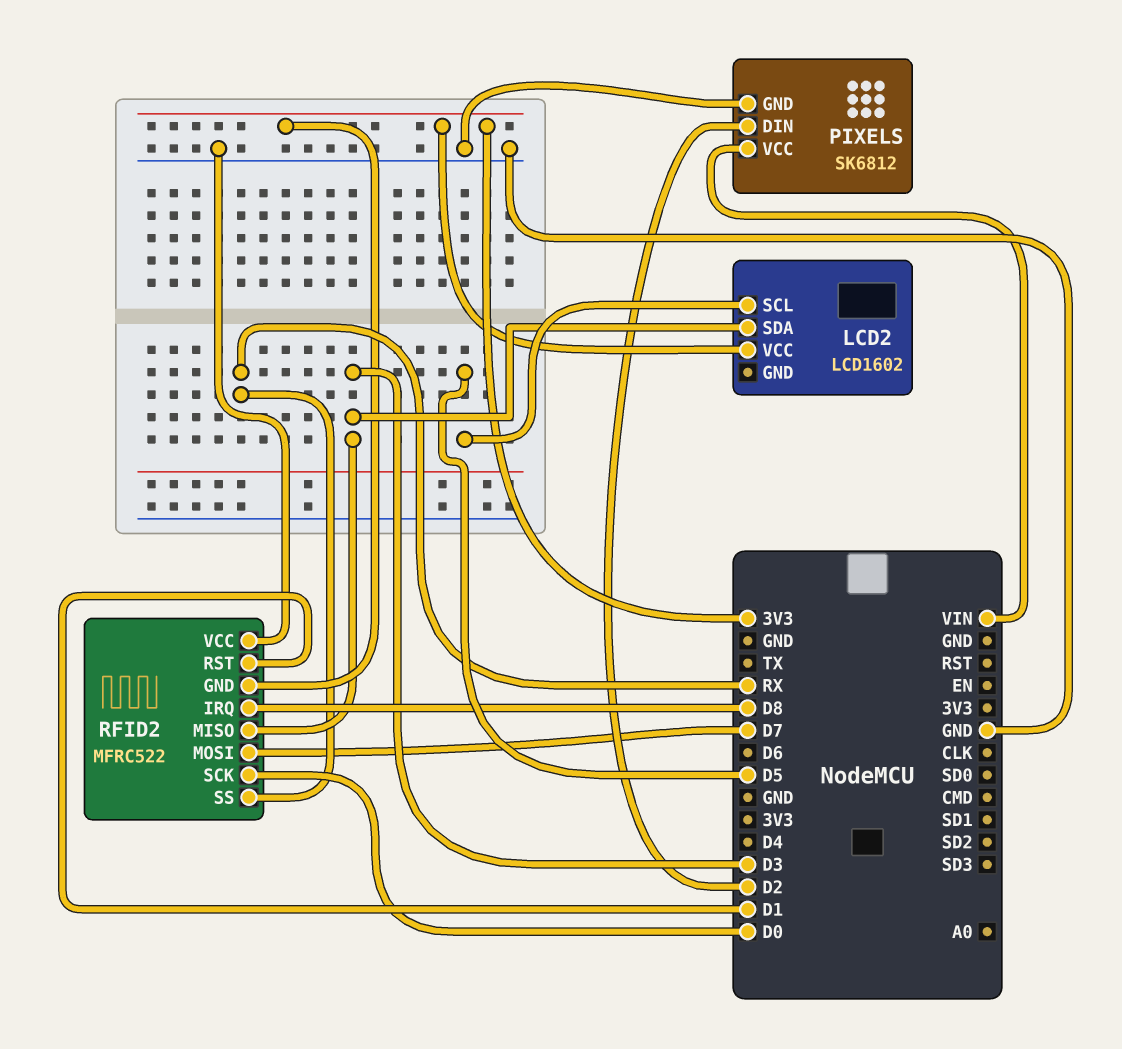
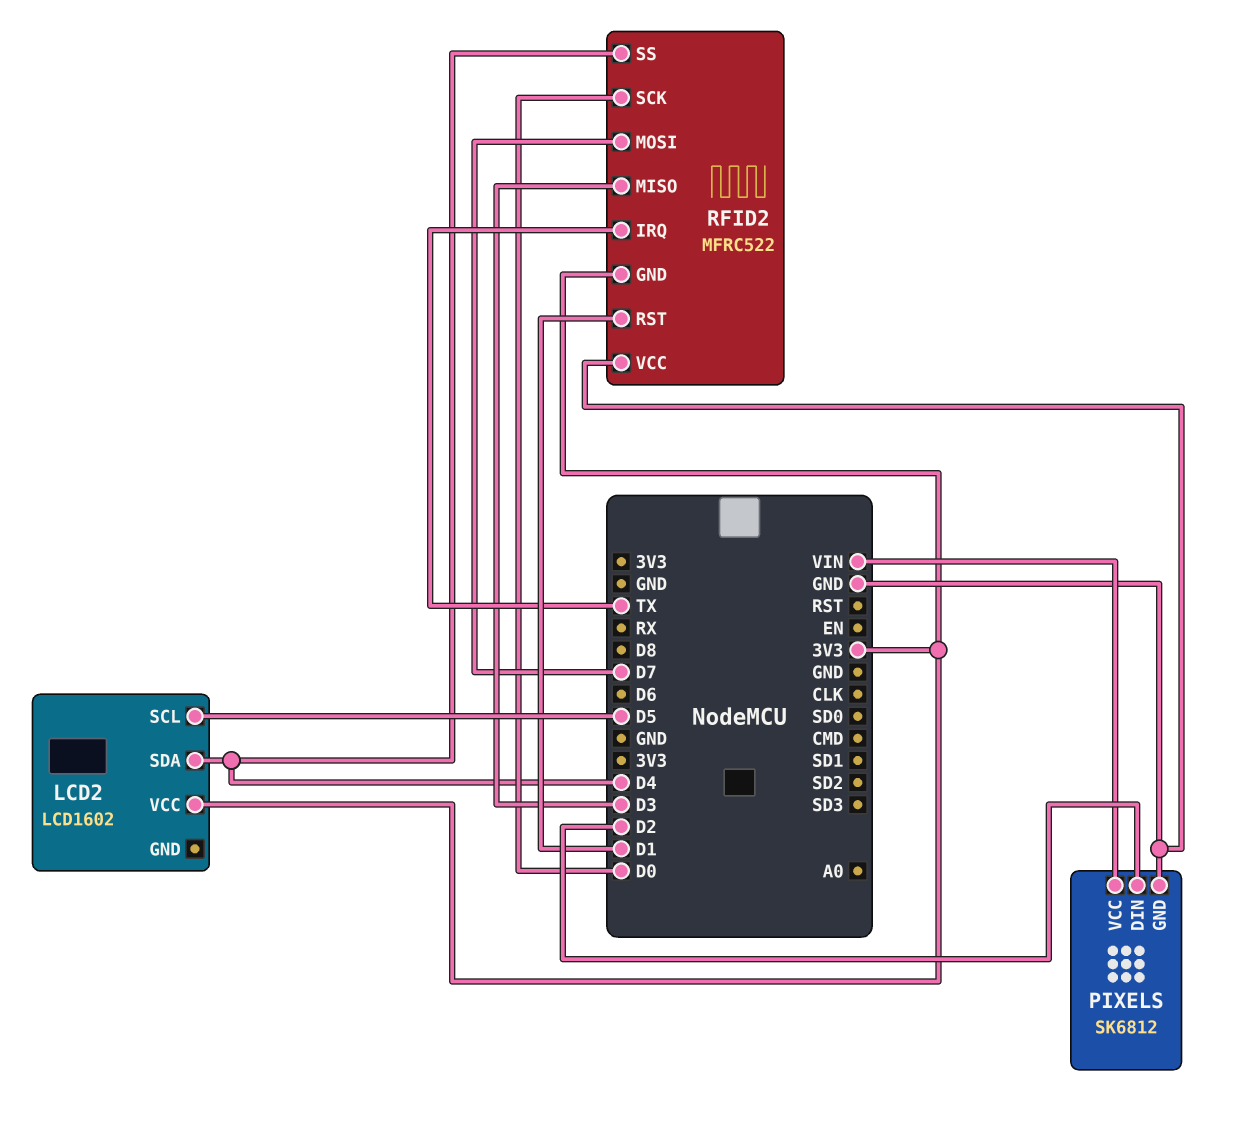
LCD2 pin SDA: D3 -> D4
RFID2 pin IRQ: D8 -> TX
RFID2 pin SS: RX -> D4

